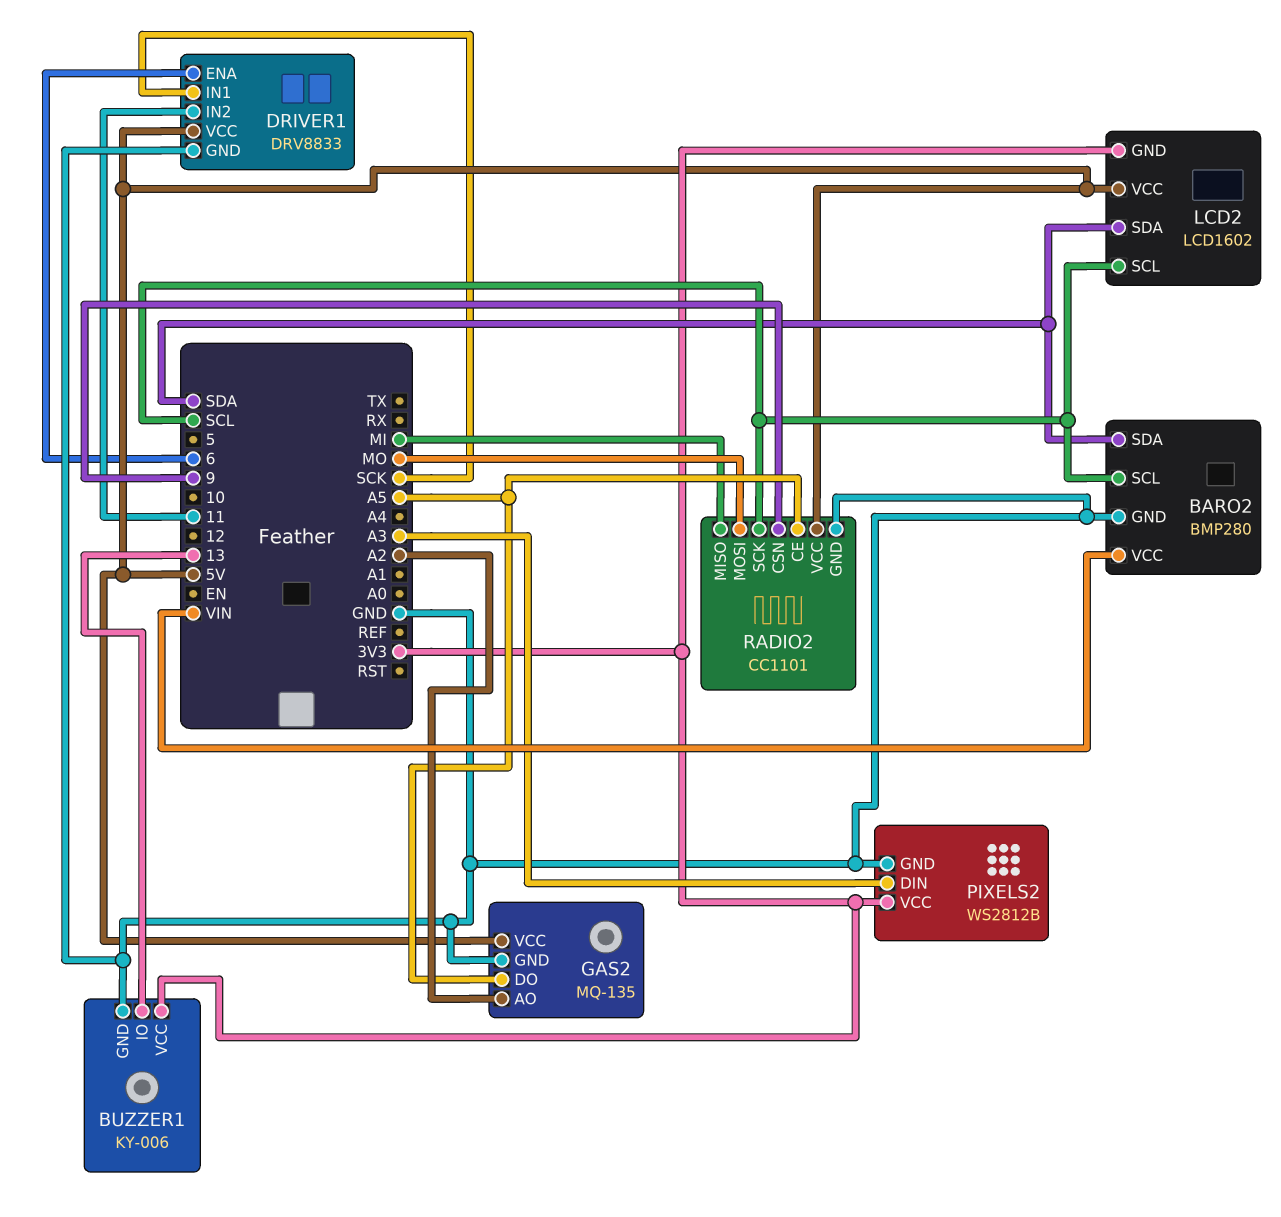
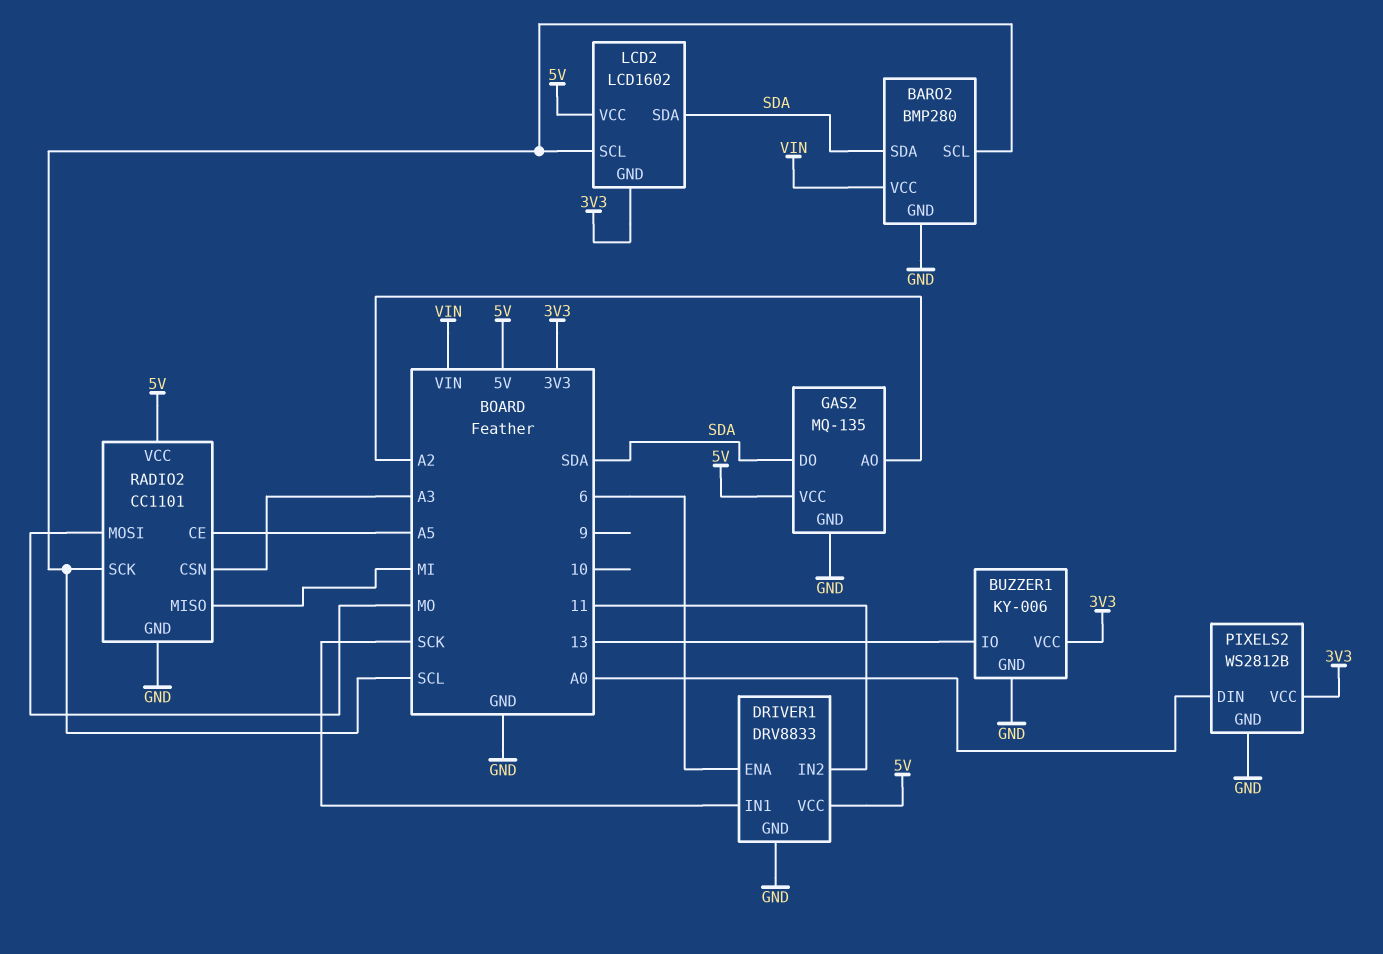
GAS2 pin DO: A5 -> SDA
PIXELS2 pin DIN: A3 -> A0
RADIO2 pin CSN: 9 -> A3

